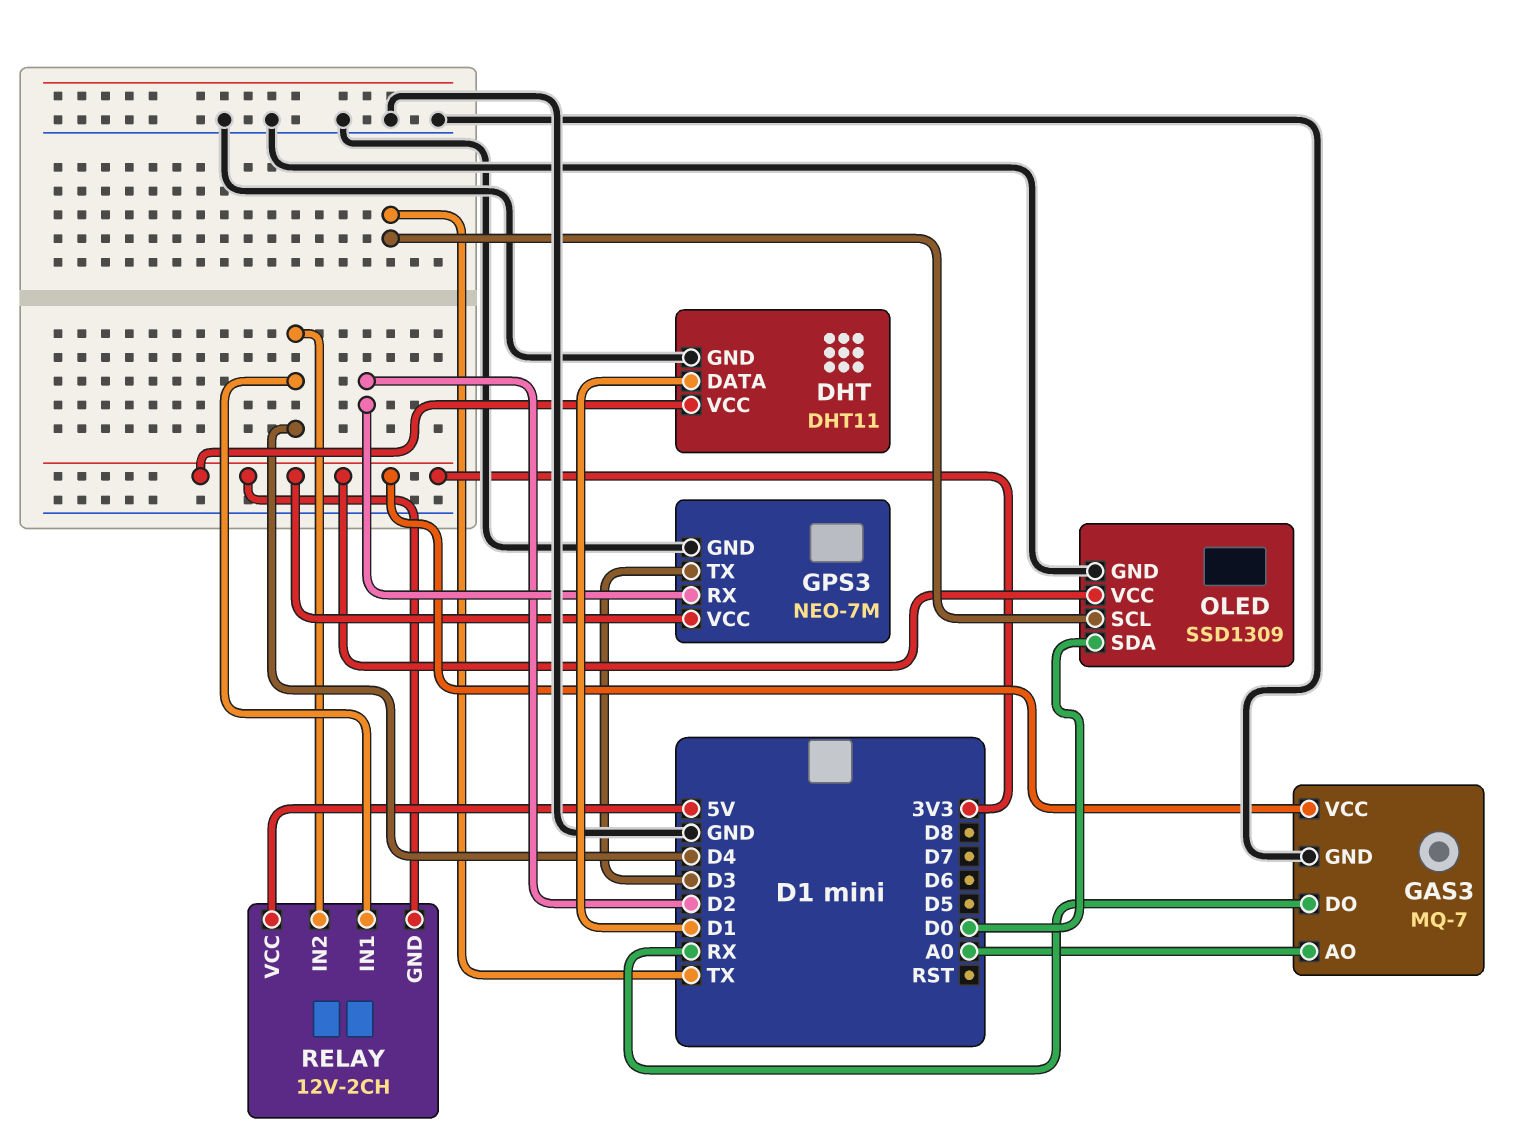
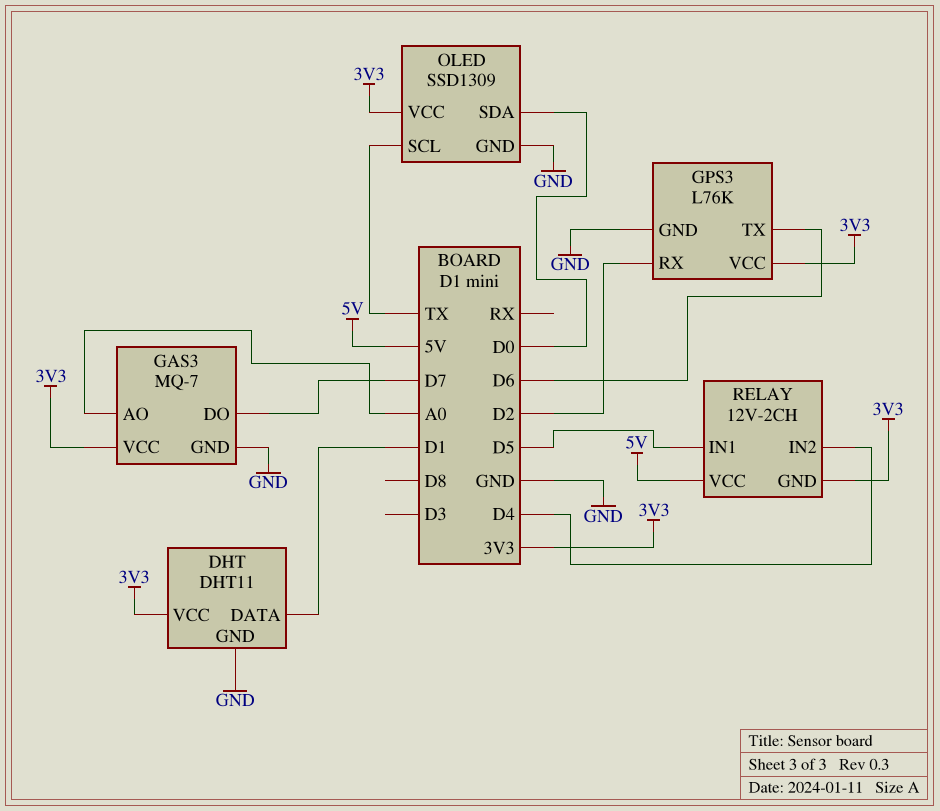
GAS3 pin DO: RX -> D7
GPS3: NEO-7M -> L76K
GPS3 pin TX: D3 -> D6
RELAY pin IN1: D4 -> D5

